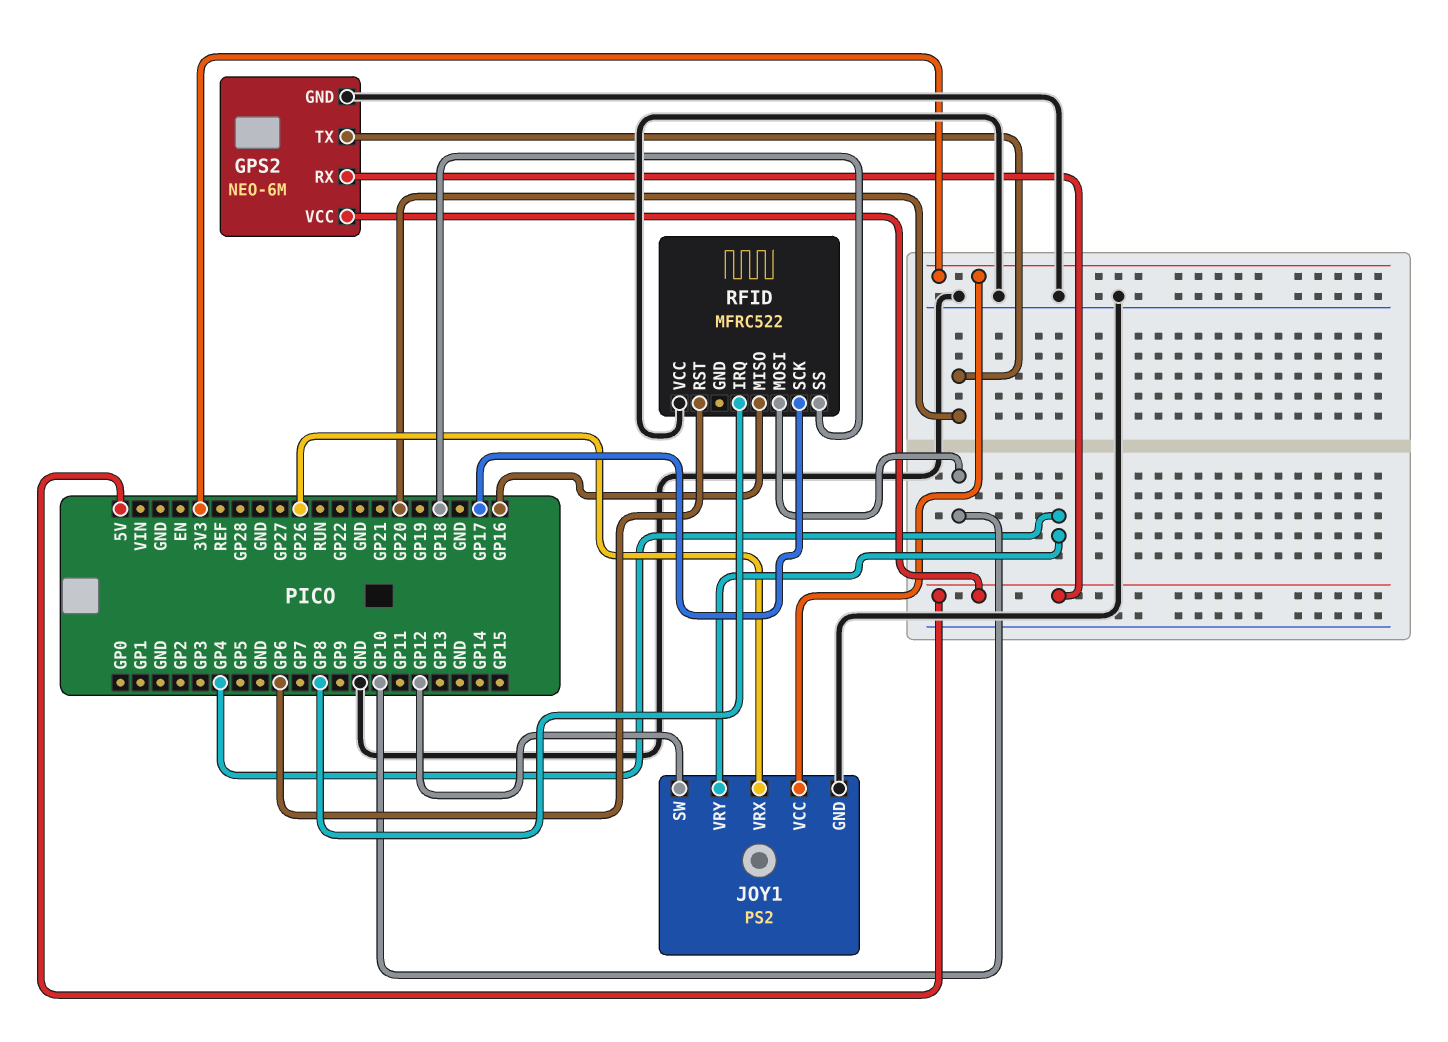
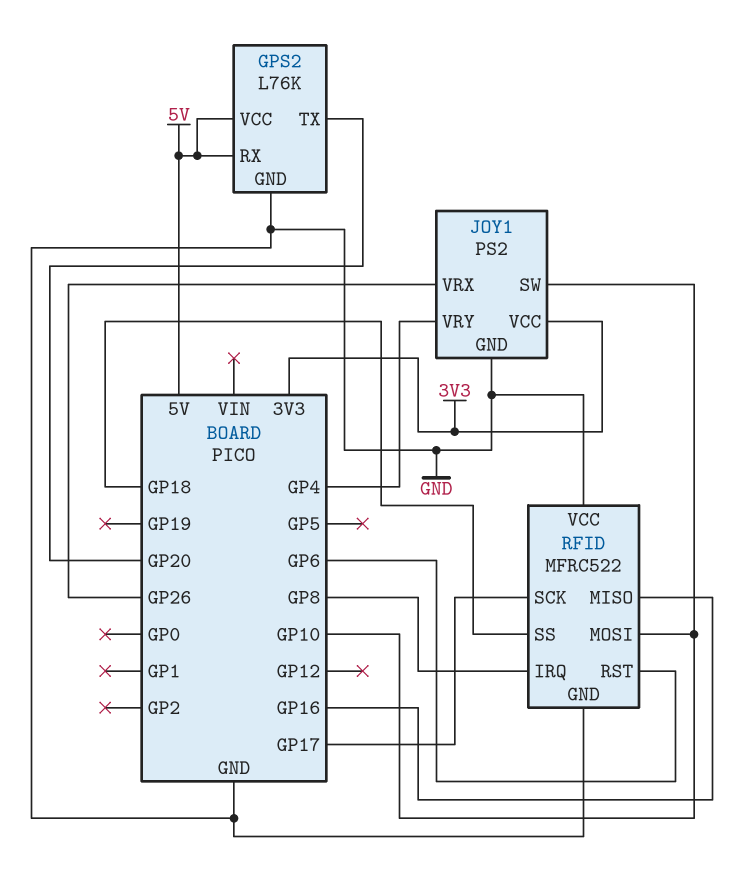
GPS2: NEO-6M -> L76K
JOY1 pin SW: GP12 -> GP10
RFID pin GND: none -> GND

